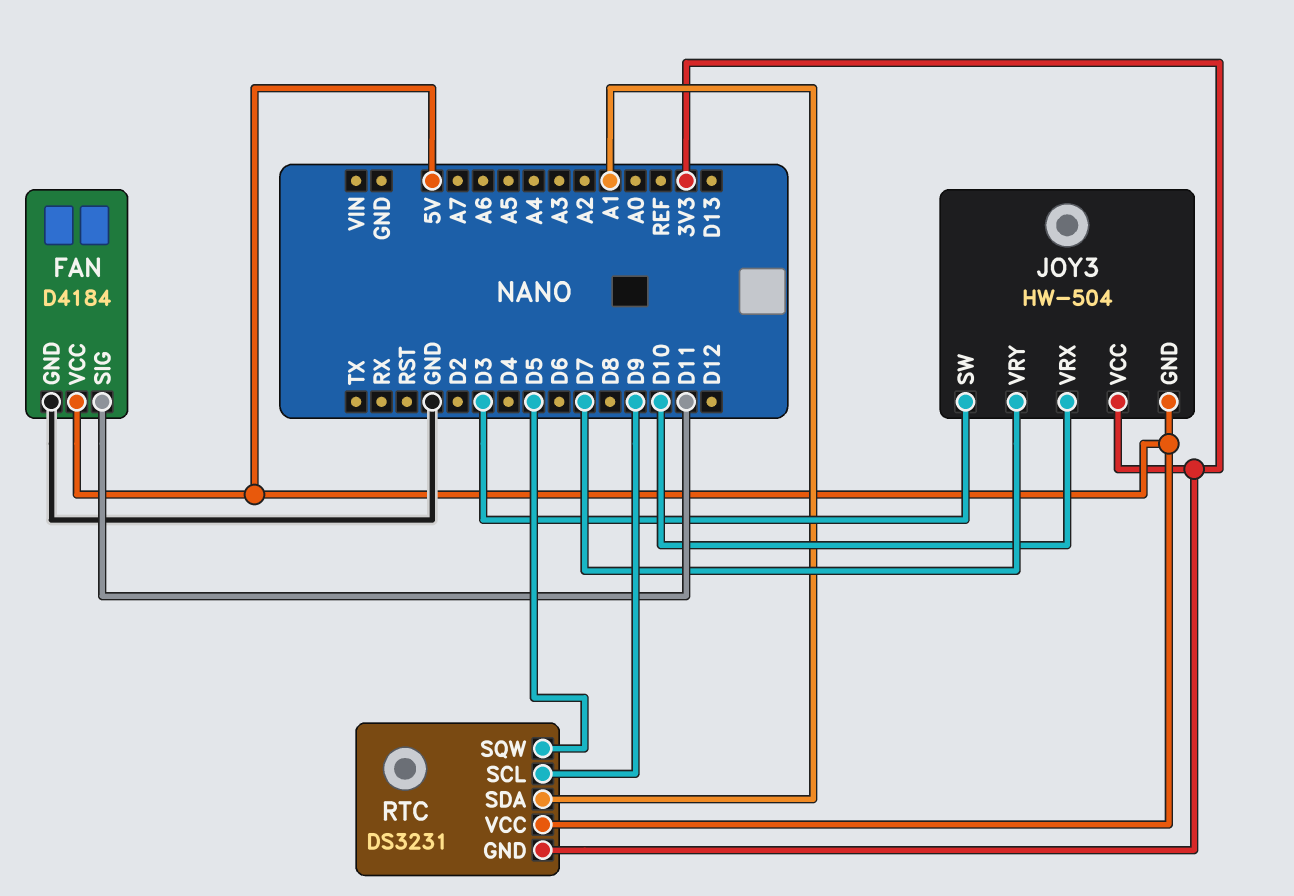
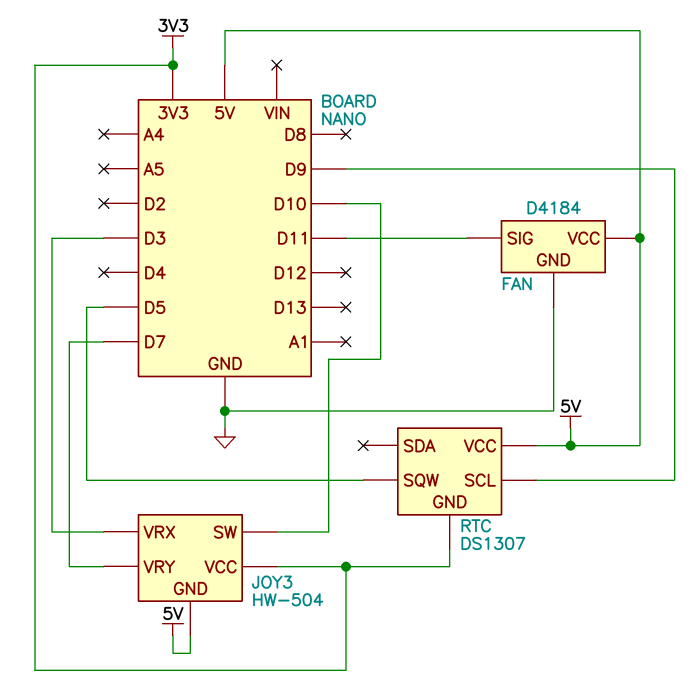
JOY3 pin SW: D3 -> D10
JOY3 pin VRX: D10 -> D3
RTC: DS3231 -> DS1307
RTC pin SDA: A1 -> none

